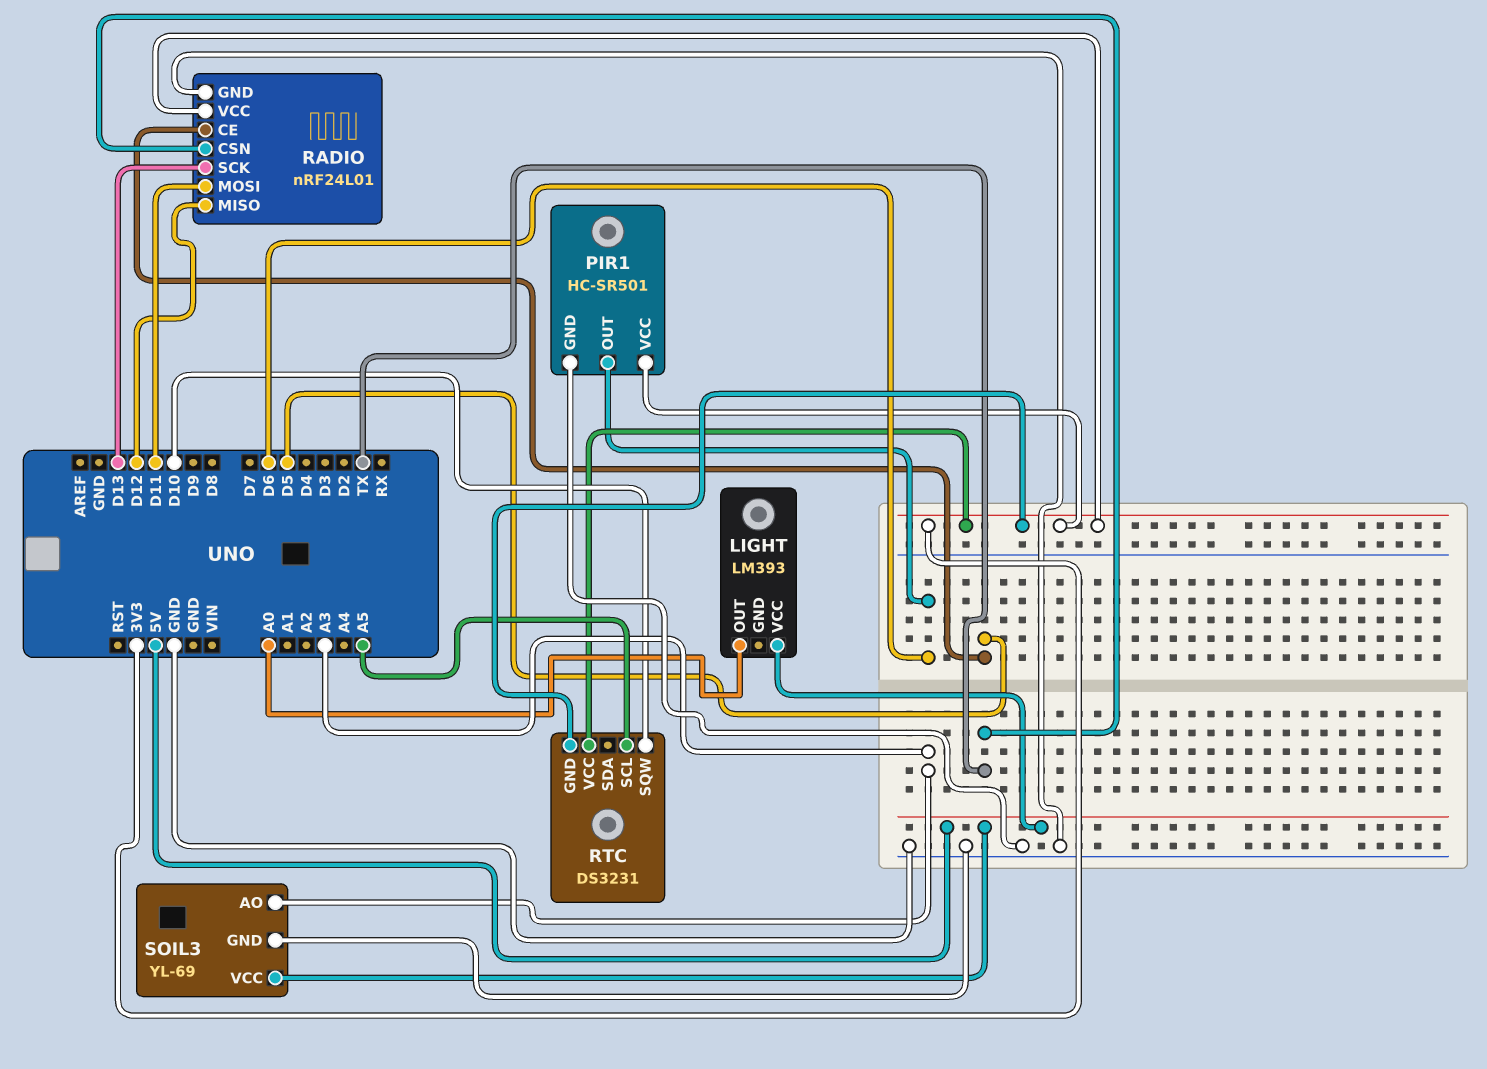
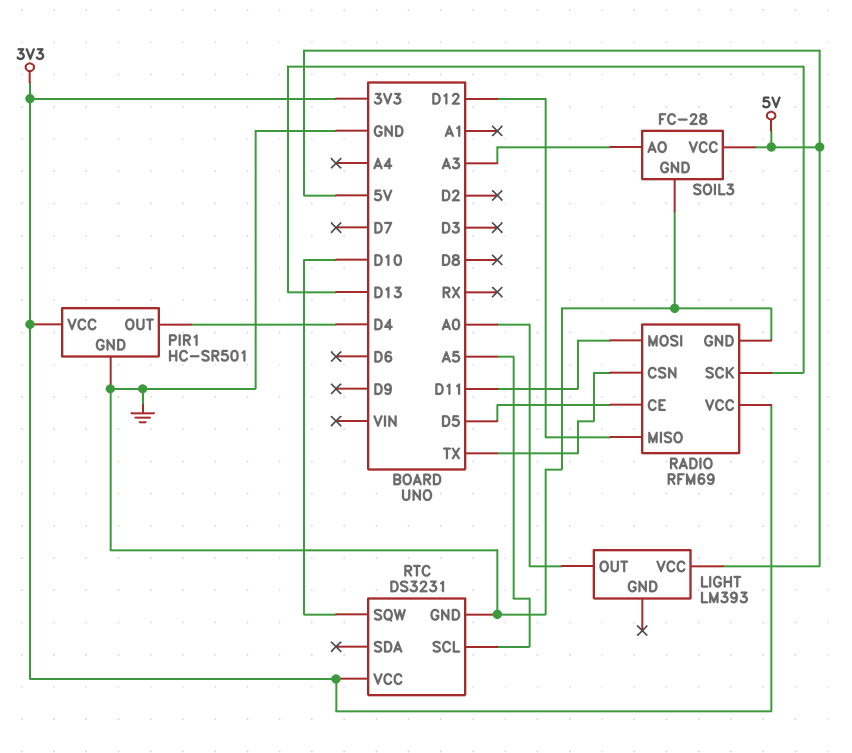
PIR1 pin OUT: D6 -> D4
RADIO: nRF24L01 -> RFM69
RTC pin GND: 3V3 -> GND
SOIL3: YL-69 -> FC-28

